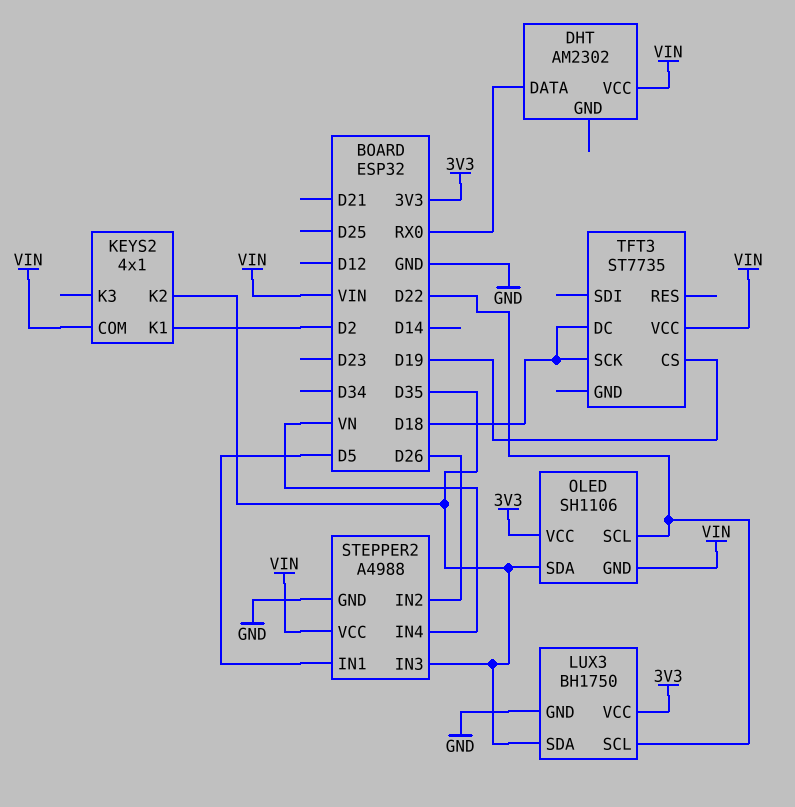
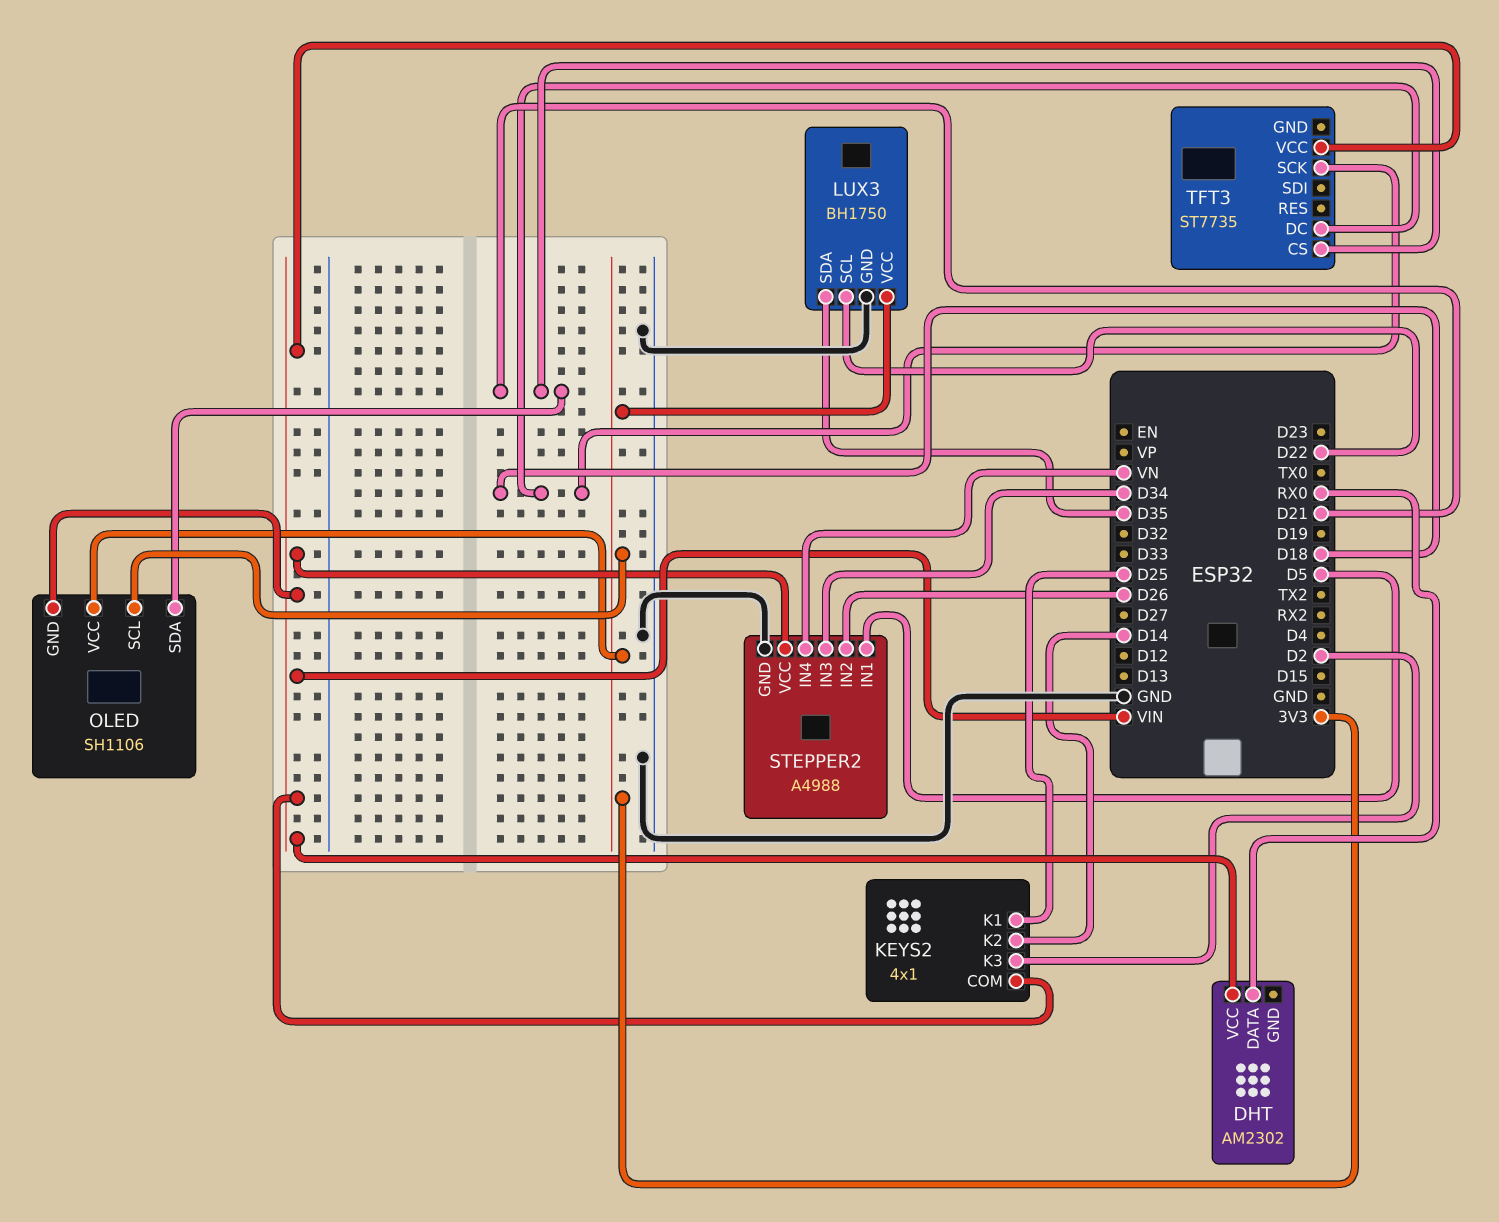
KEYS2 pin K1: D2 -> D25
KEYS2 pin K2: D35 -> D14
KEYS2 pin K3: none -> D2
OLED pin SCL: D22 -> 3V3
OLED pin SDA: D35 -> D21
STEPPER2 pin IN3: D35 -> D34
TFT3 pin CS: D19 -> D21

